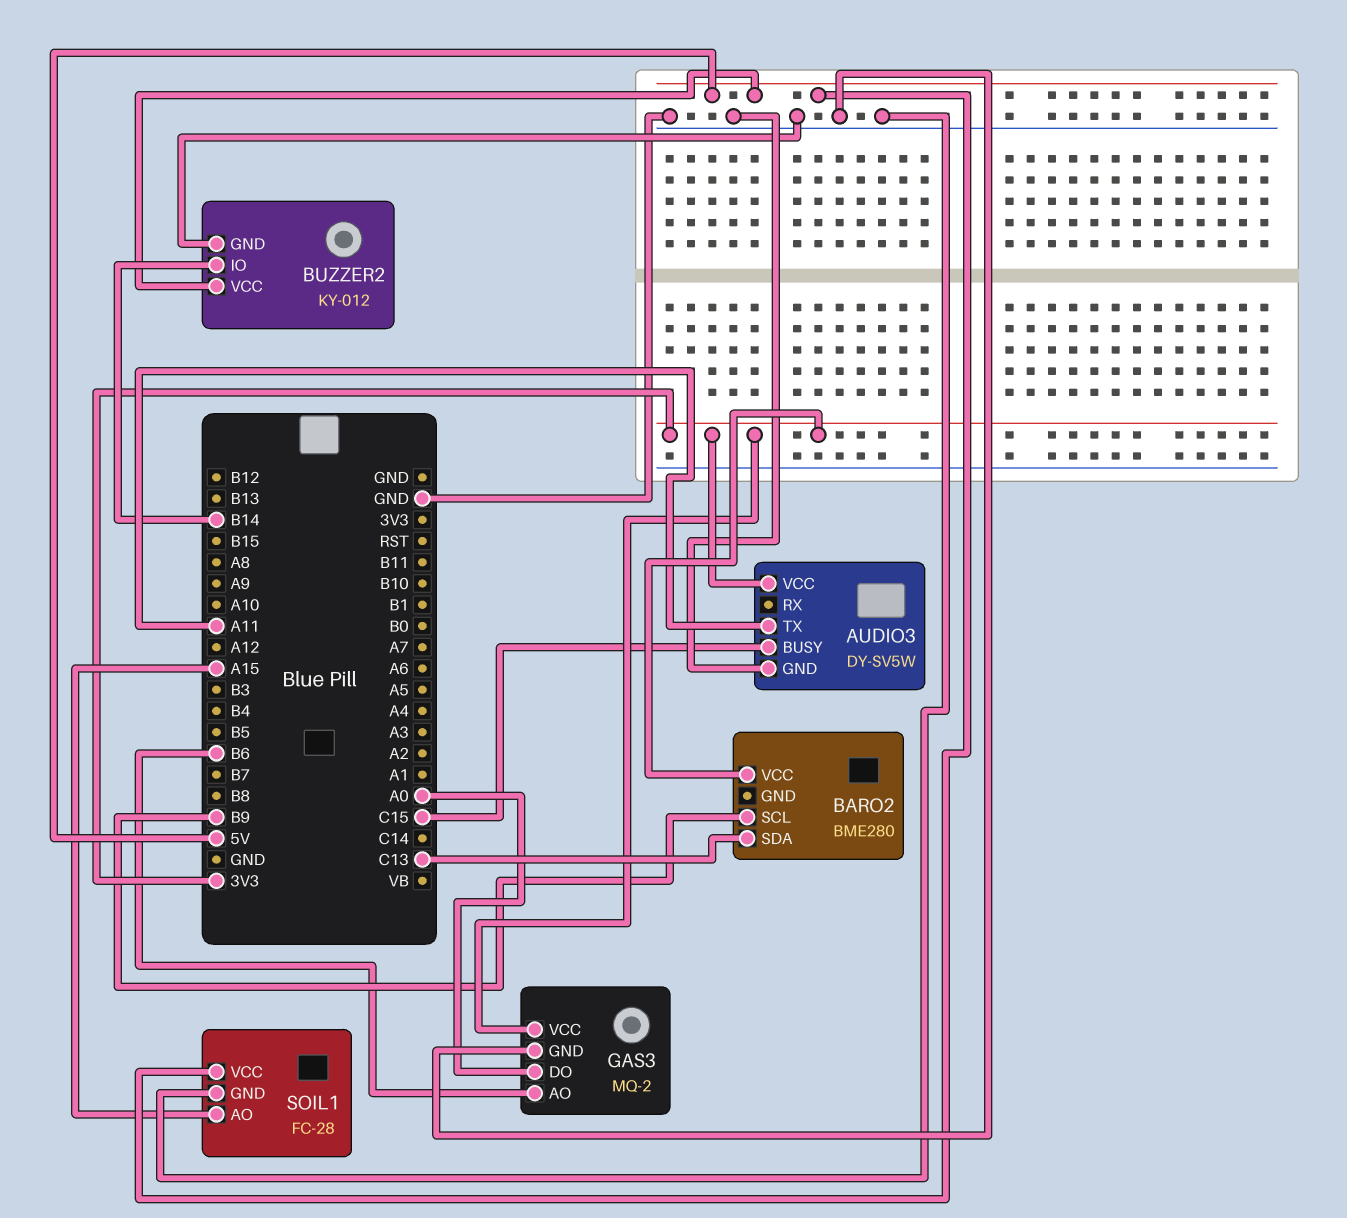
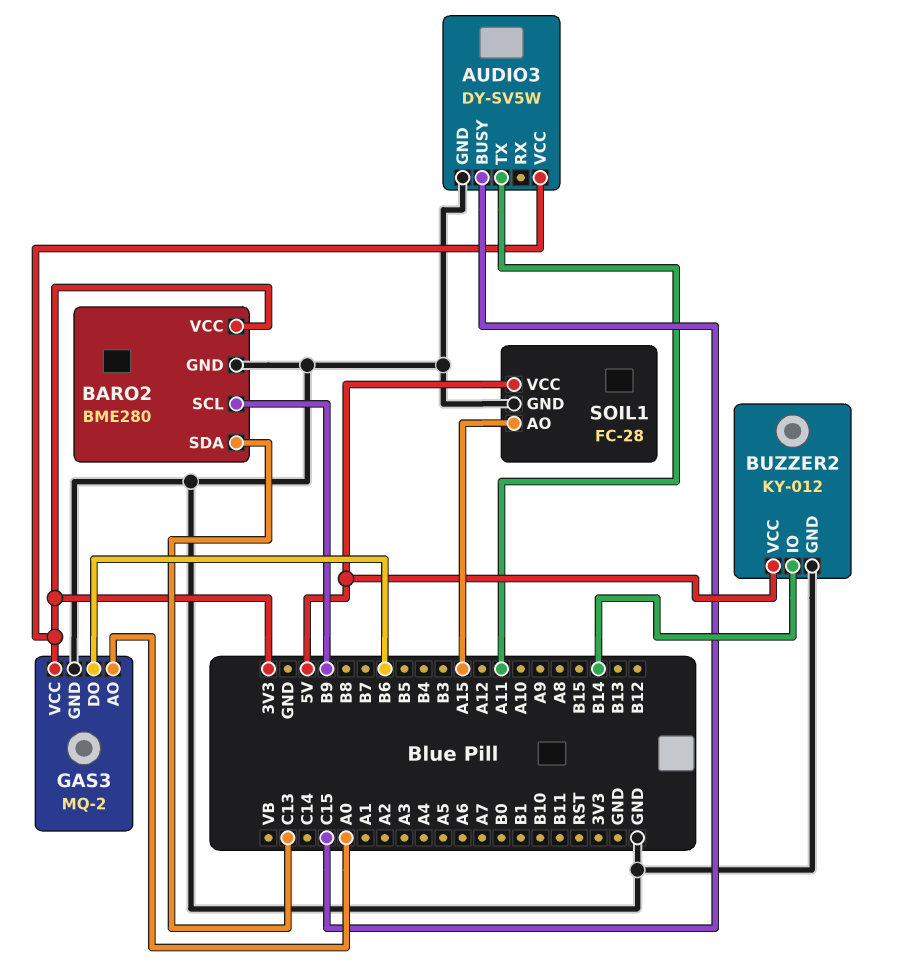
BARO2 pin GND: none -> GND
GAS3 pin AO: B6 -> A0
GAS3 pin DO: A0 -> B6

